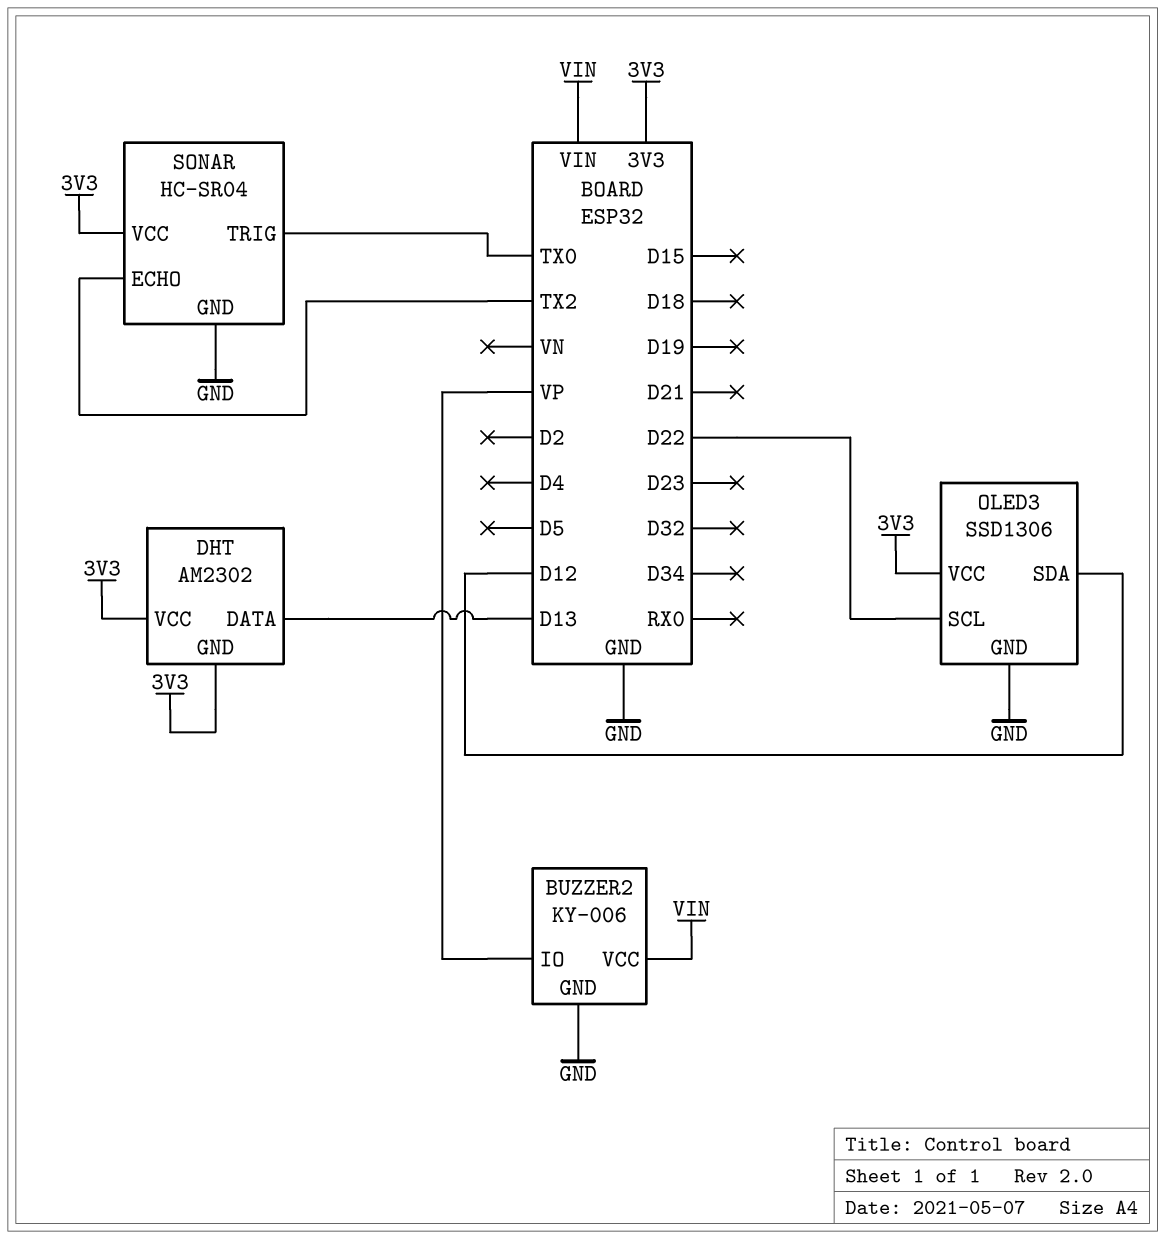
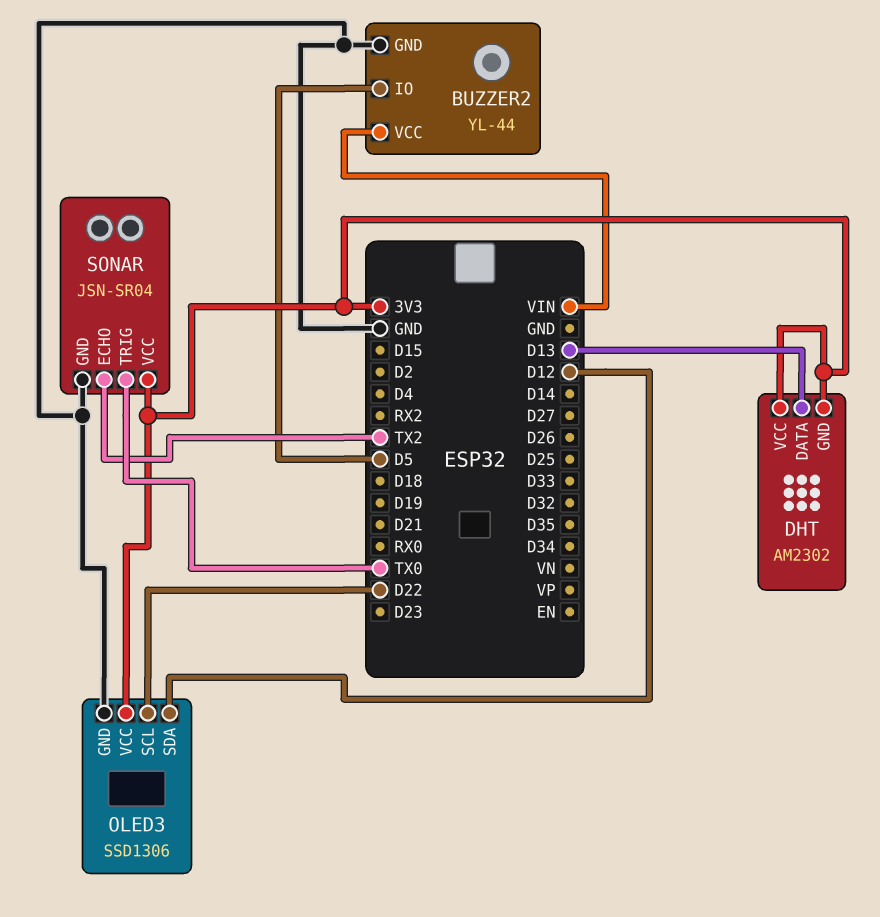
BUZZER2: KY-006 -> YL-44
BUZZER2 pin IO: VP -> D5
SONAR: HC-SR04 -> JSN-SR04

